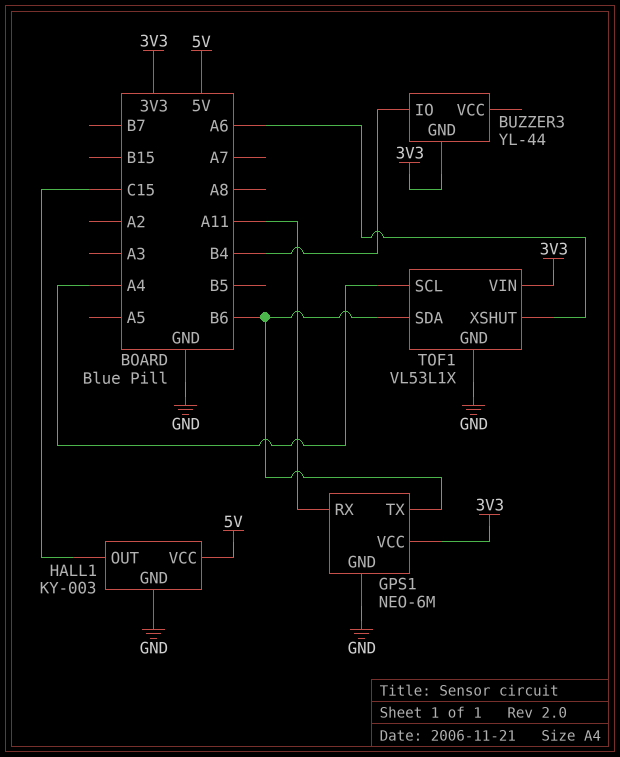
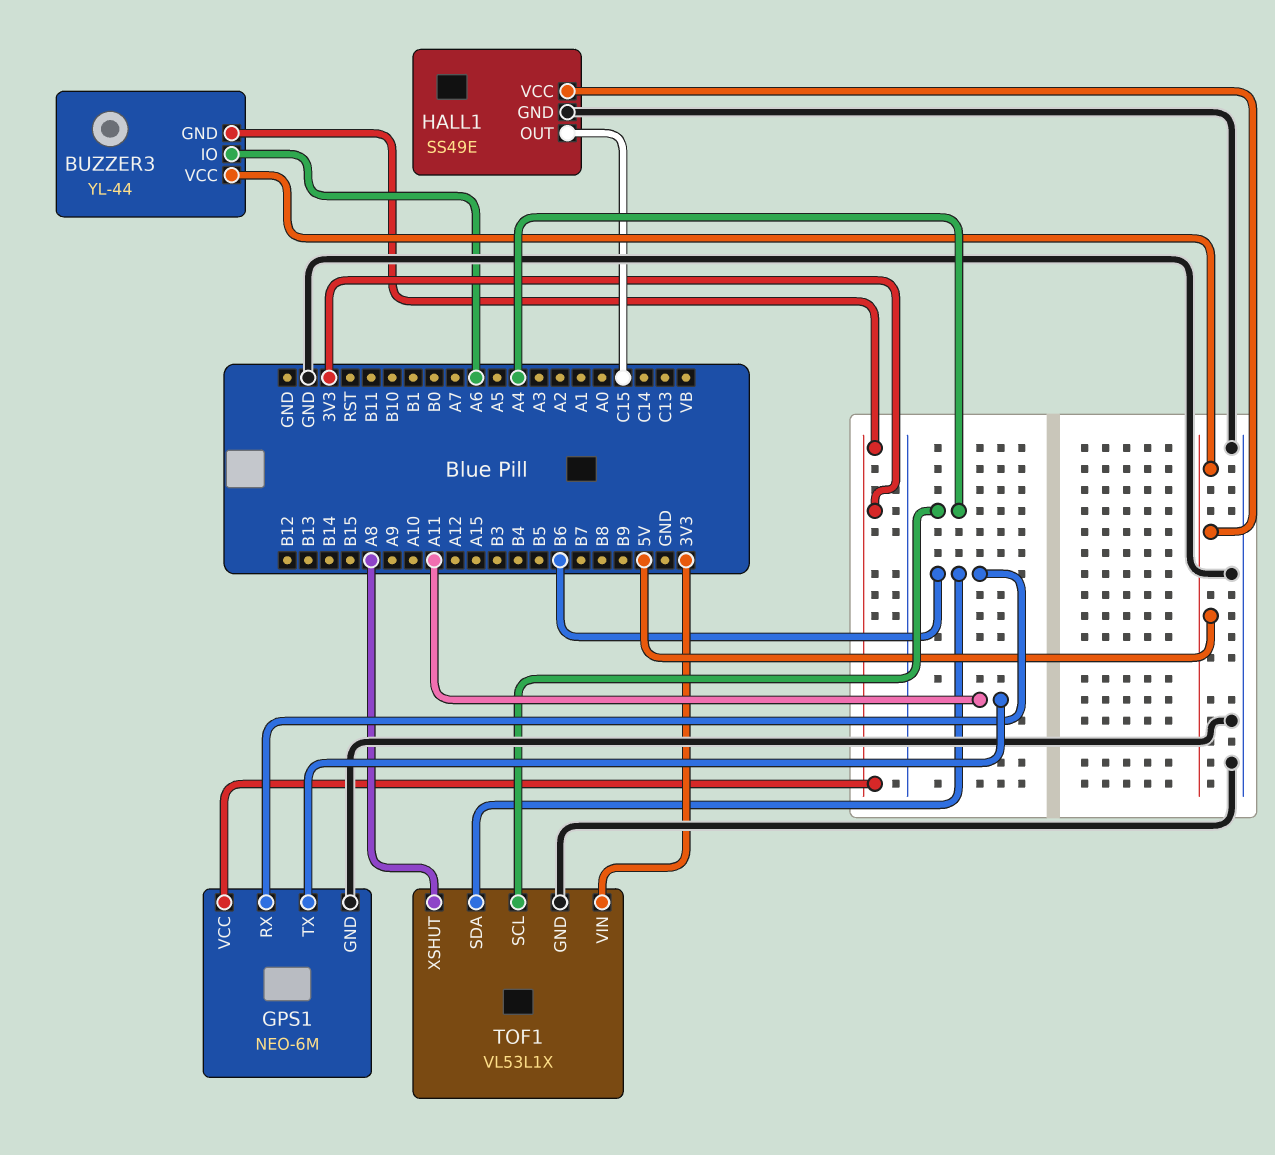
BUZZER3 pin IO: B4 -> A6
BUZZER3 pin VCC: none -> 5V
GPS1 pin RX: A11 -> B6
GPS1 pin TX: B6 -> A11
HALL1: KY-003 -> SS49E
TOF1 pin XSHUT: A6 -> A8

